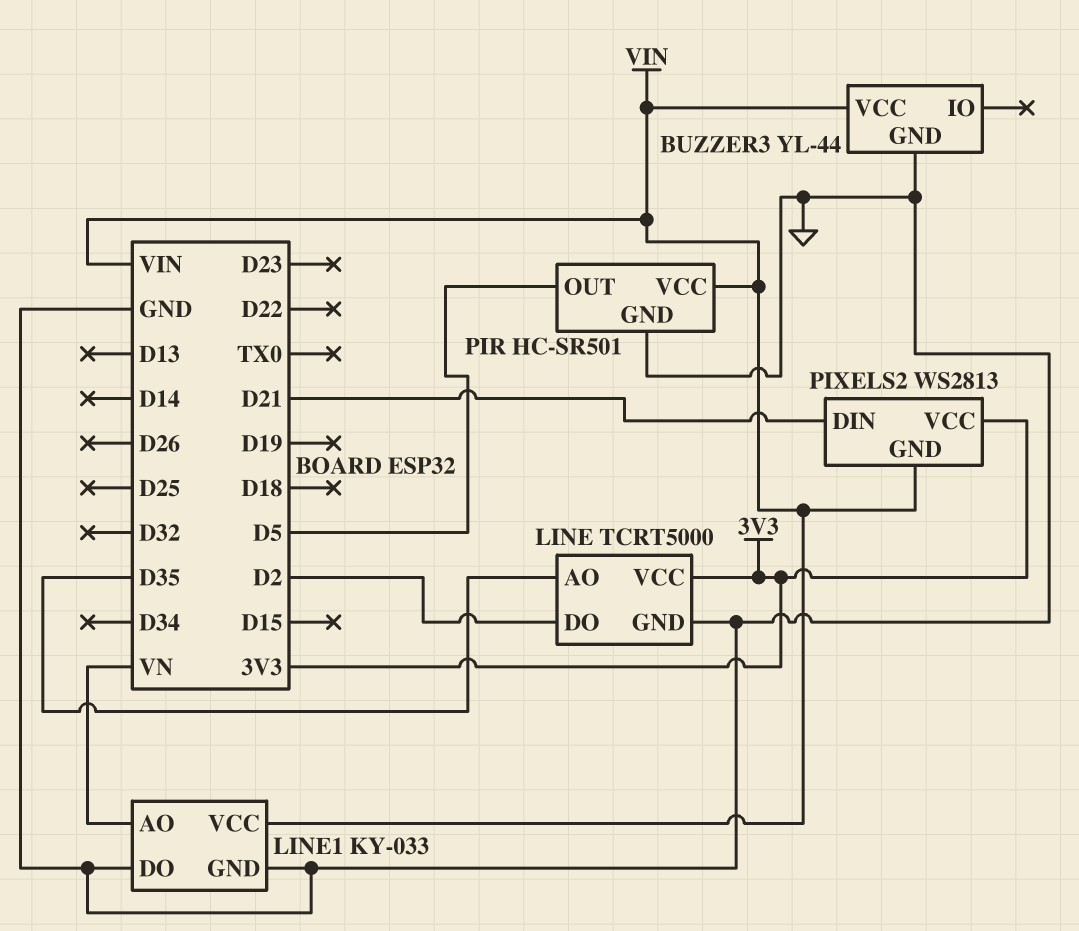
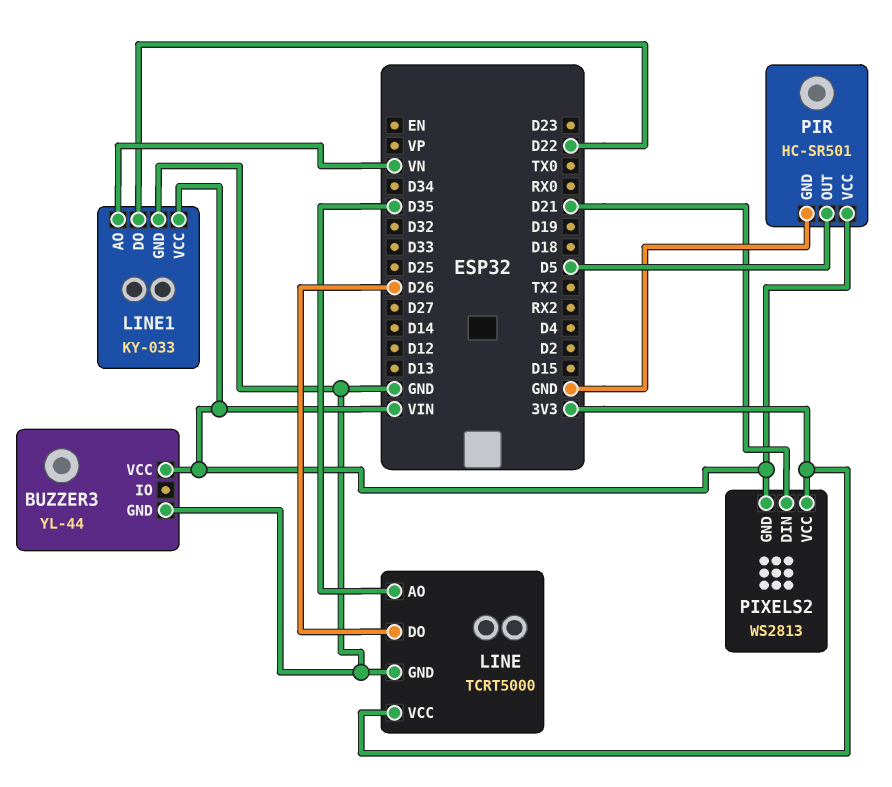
LINE pin DO: D2 -> D26
LINE1 pin DO: GND -> D22

